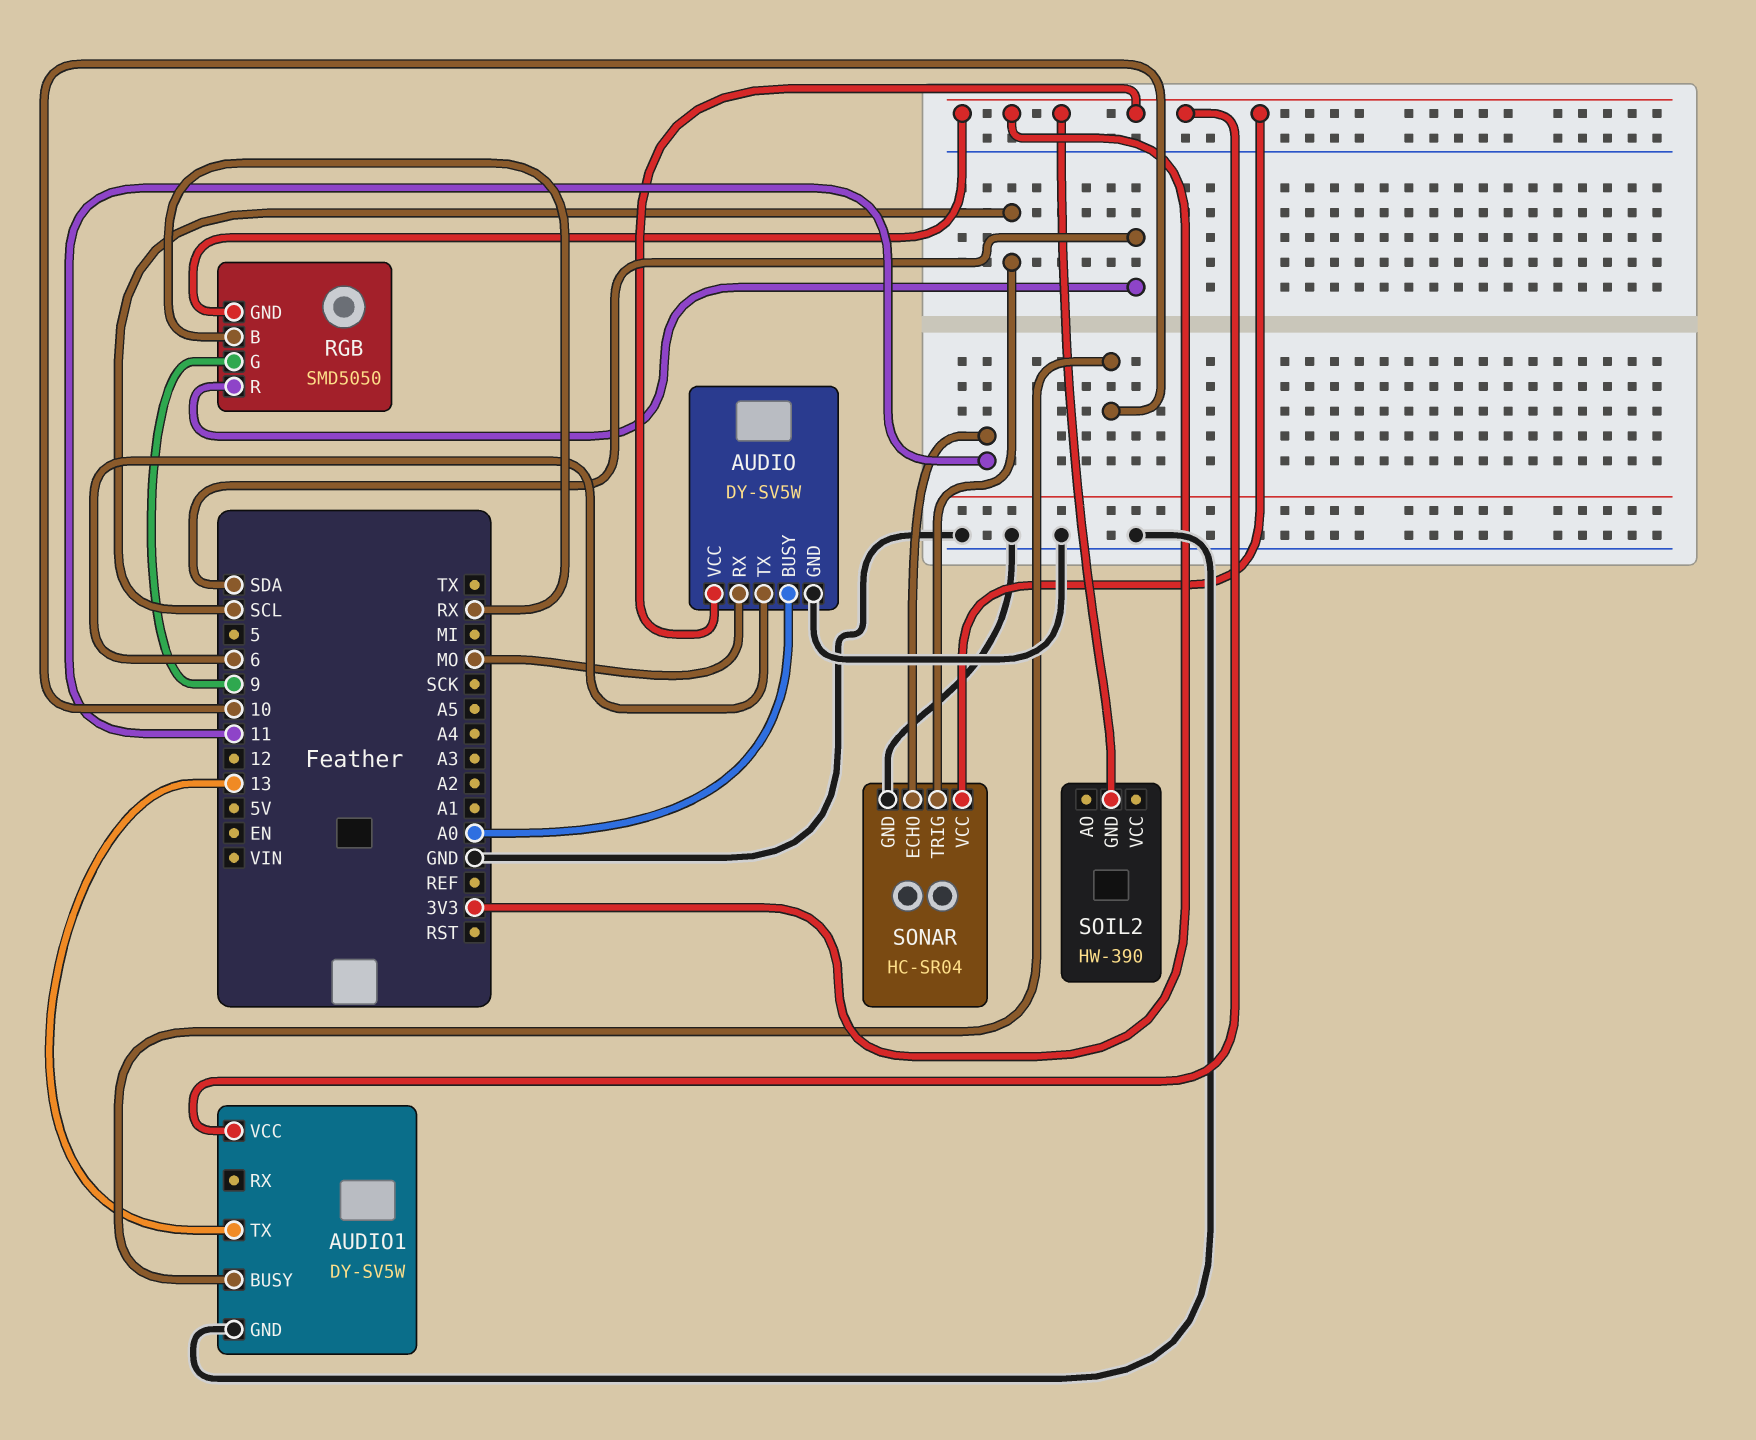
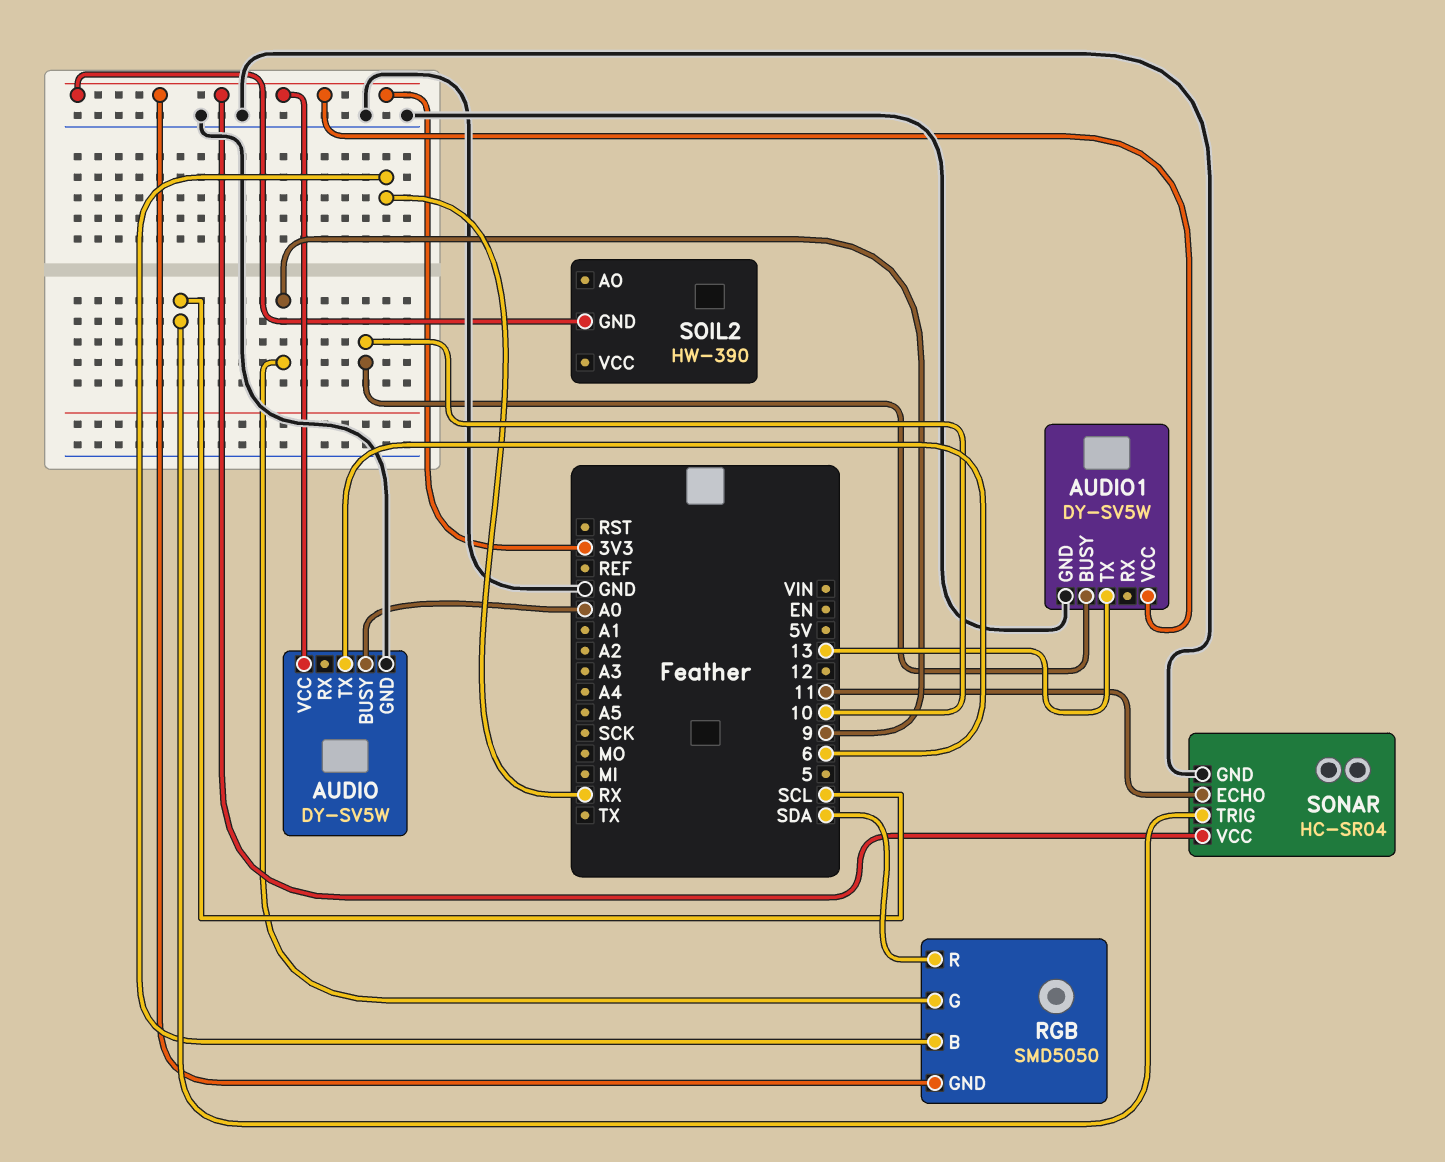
AUDIO pin RX: MO -> none

